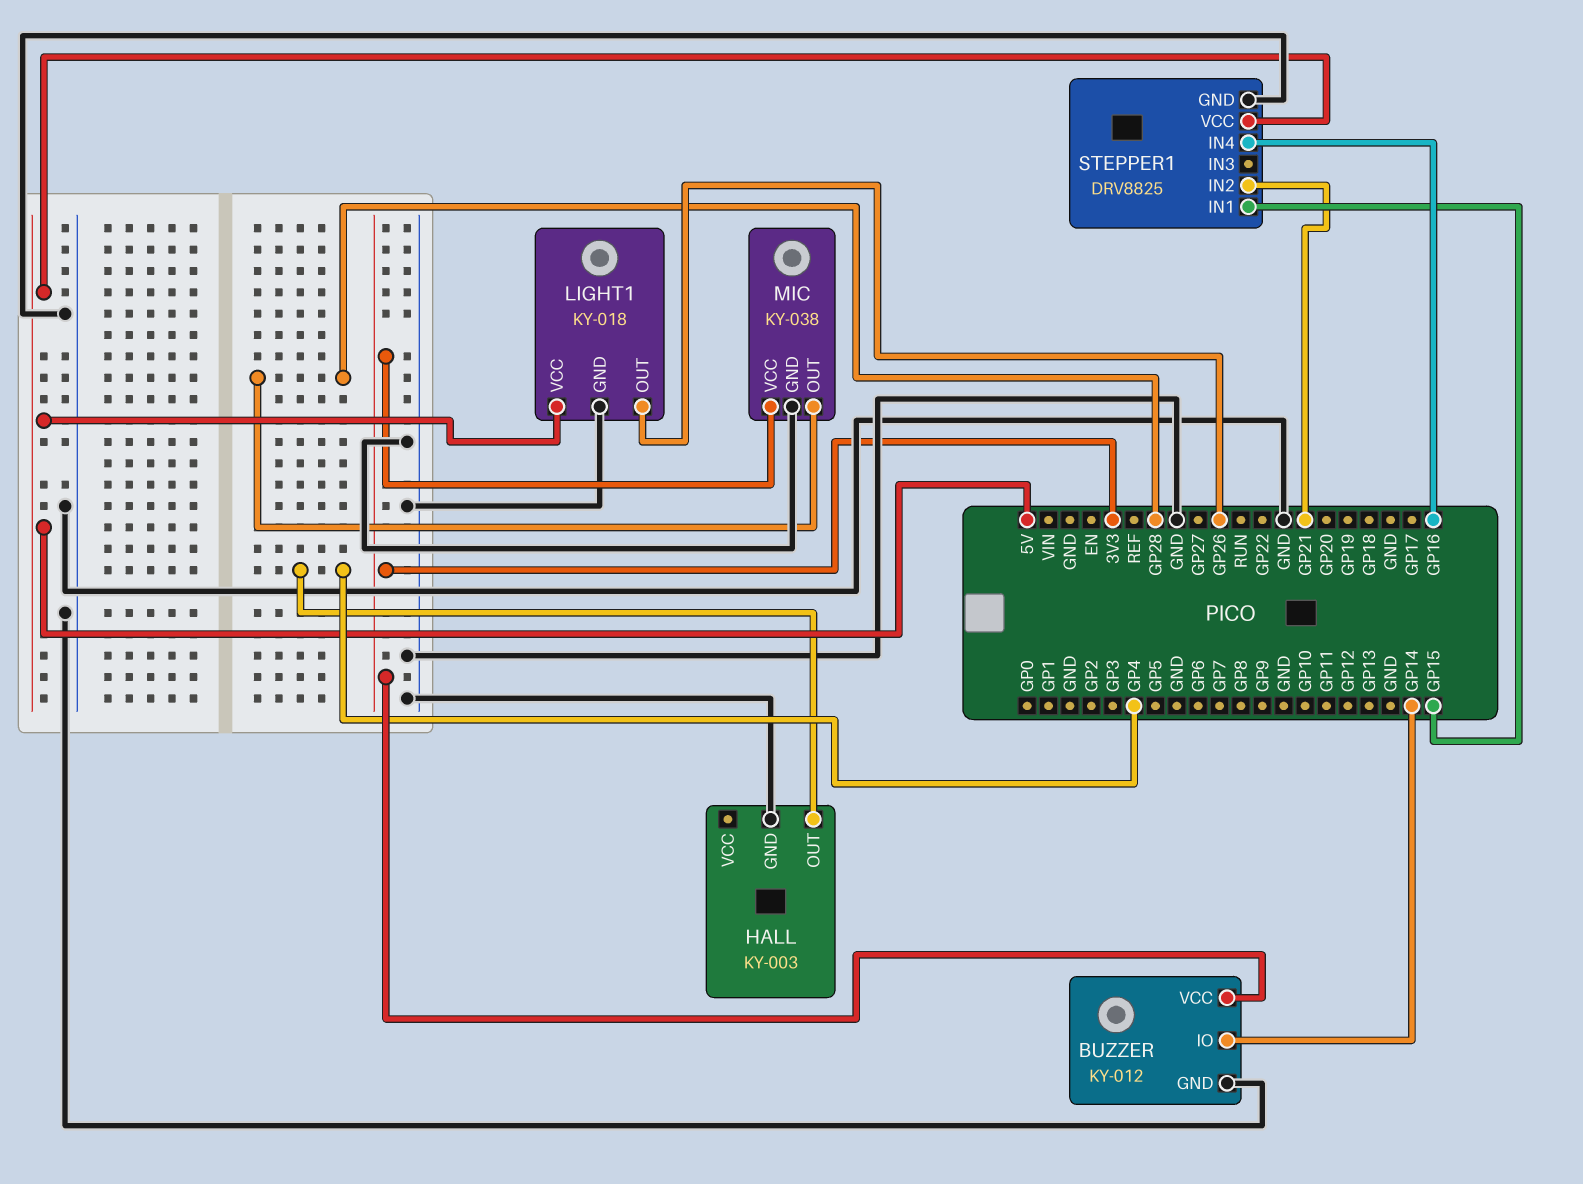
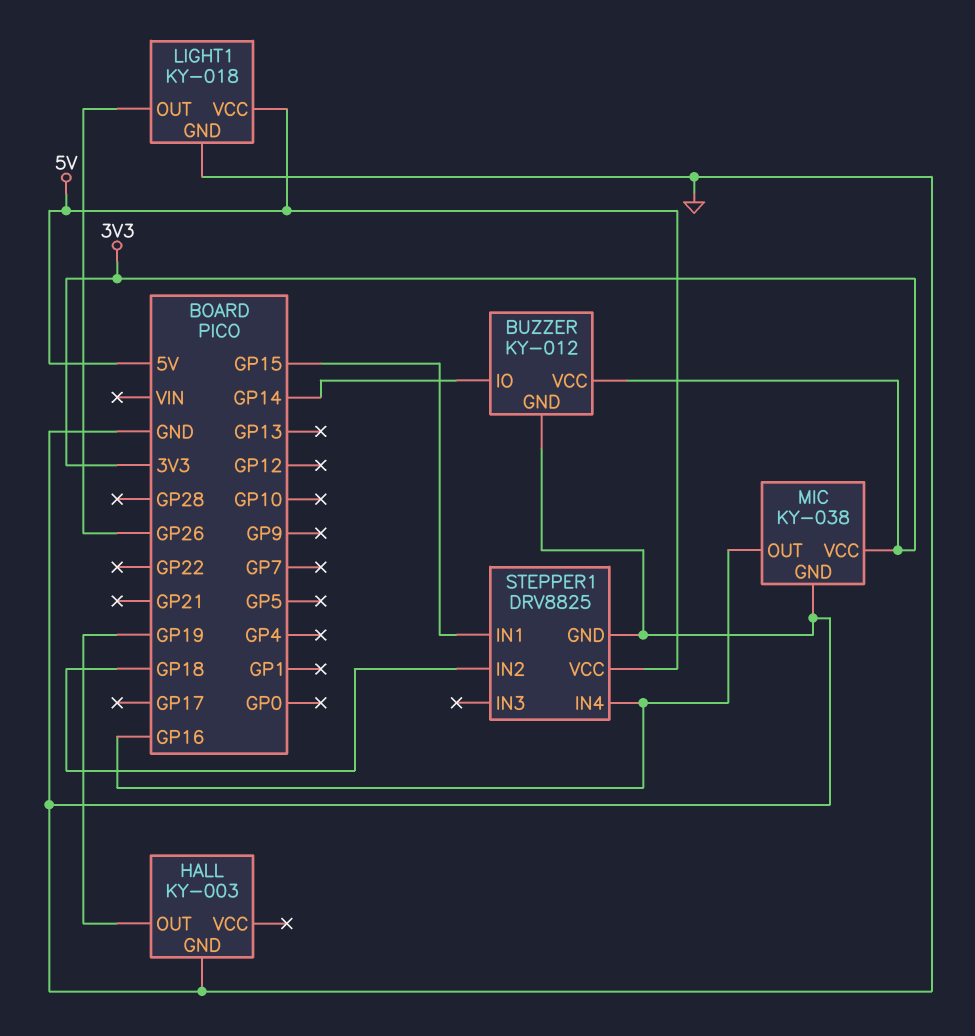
HALL pin OUT: GP4 -> GP19
MIC pin OUT: GP28 -> GP16
STEPPER1 pin IN2: GP21 -> GP18

